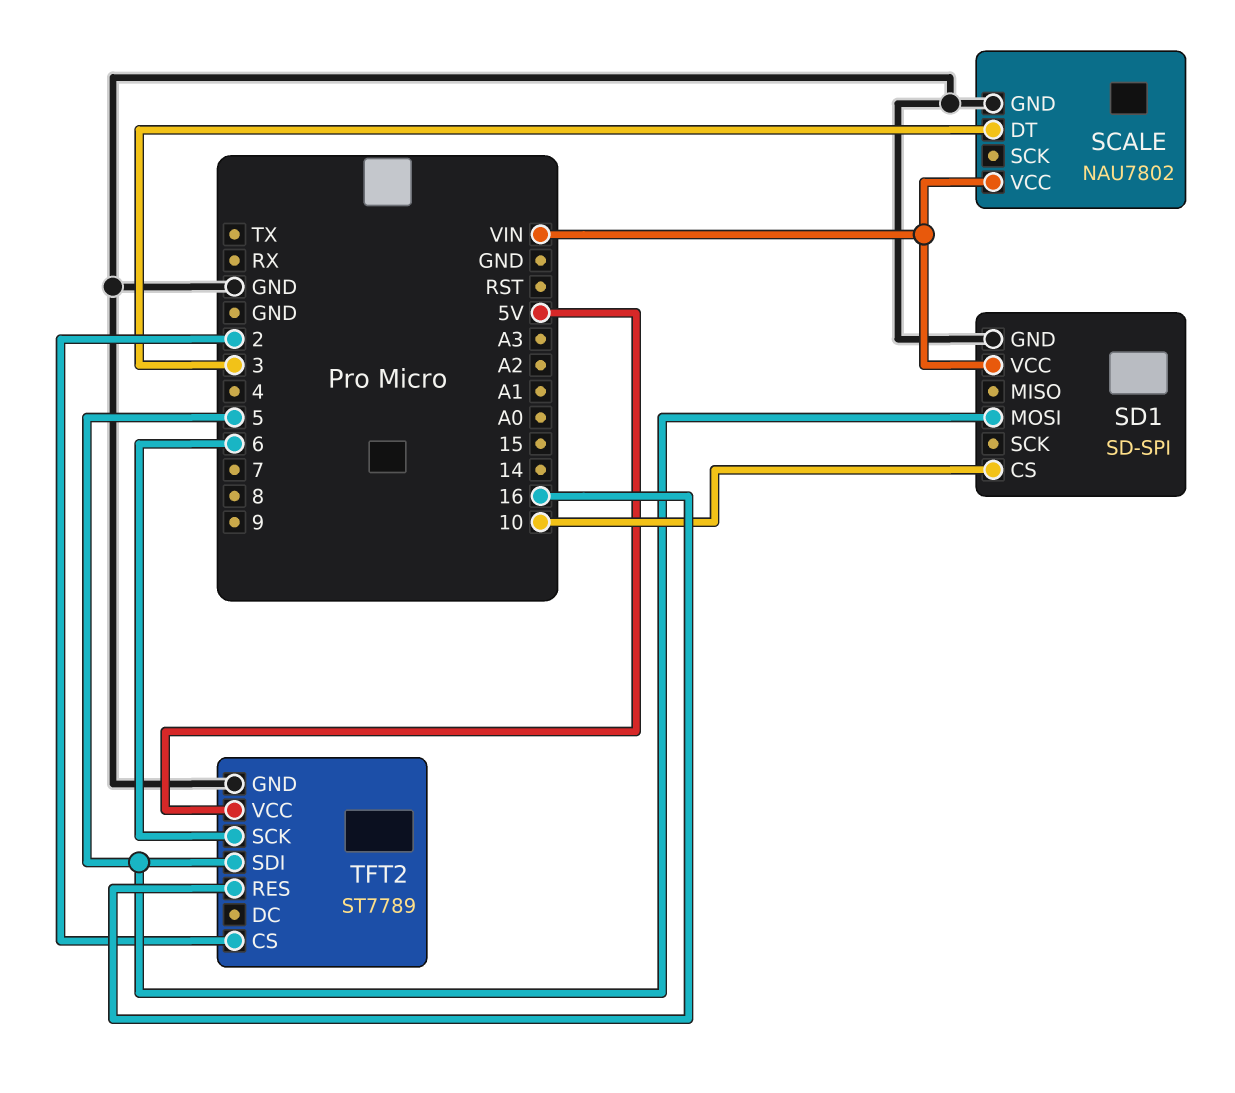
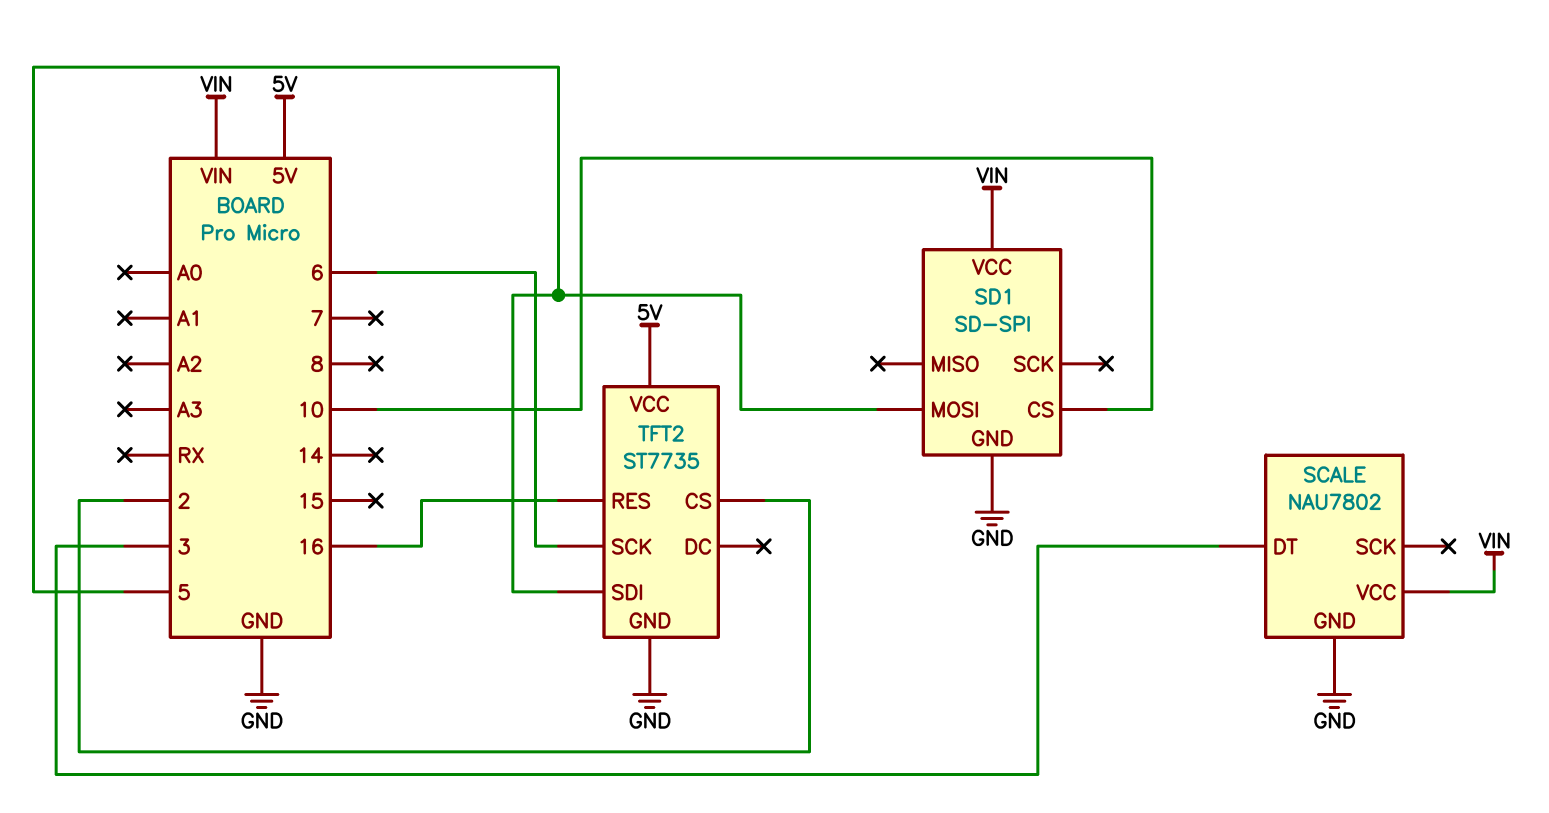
TFT2: ST7789 -> ST7735

